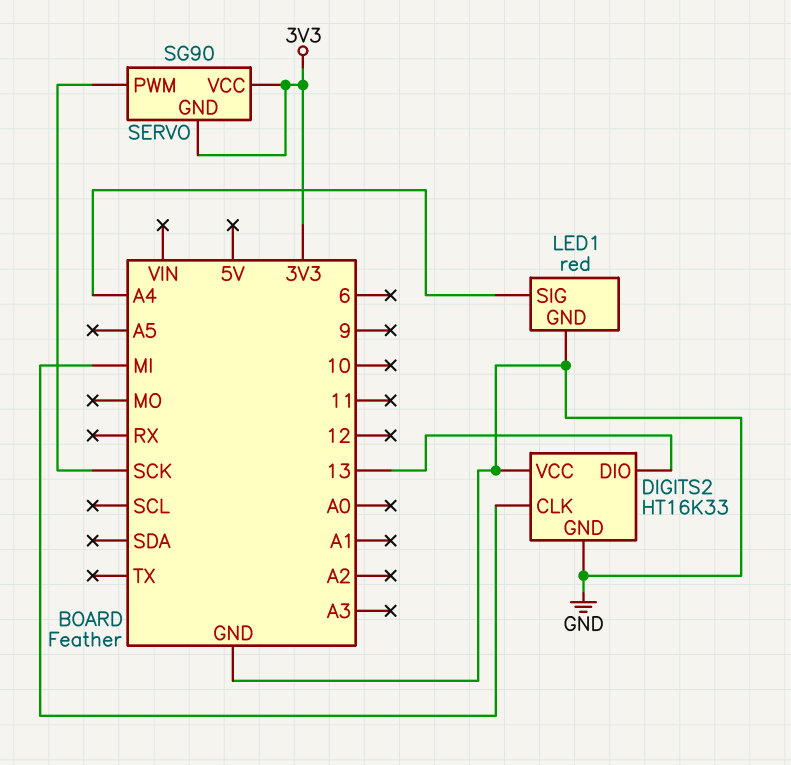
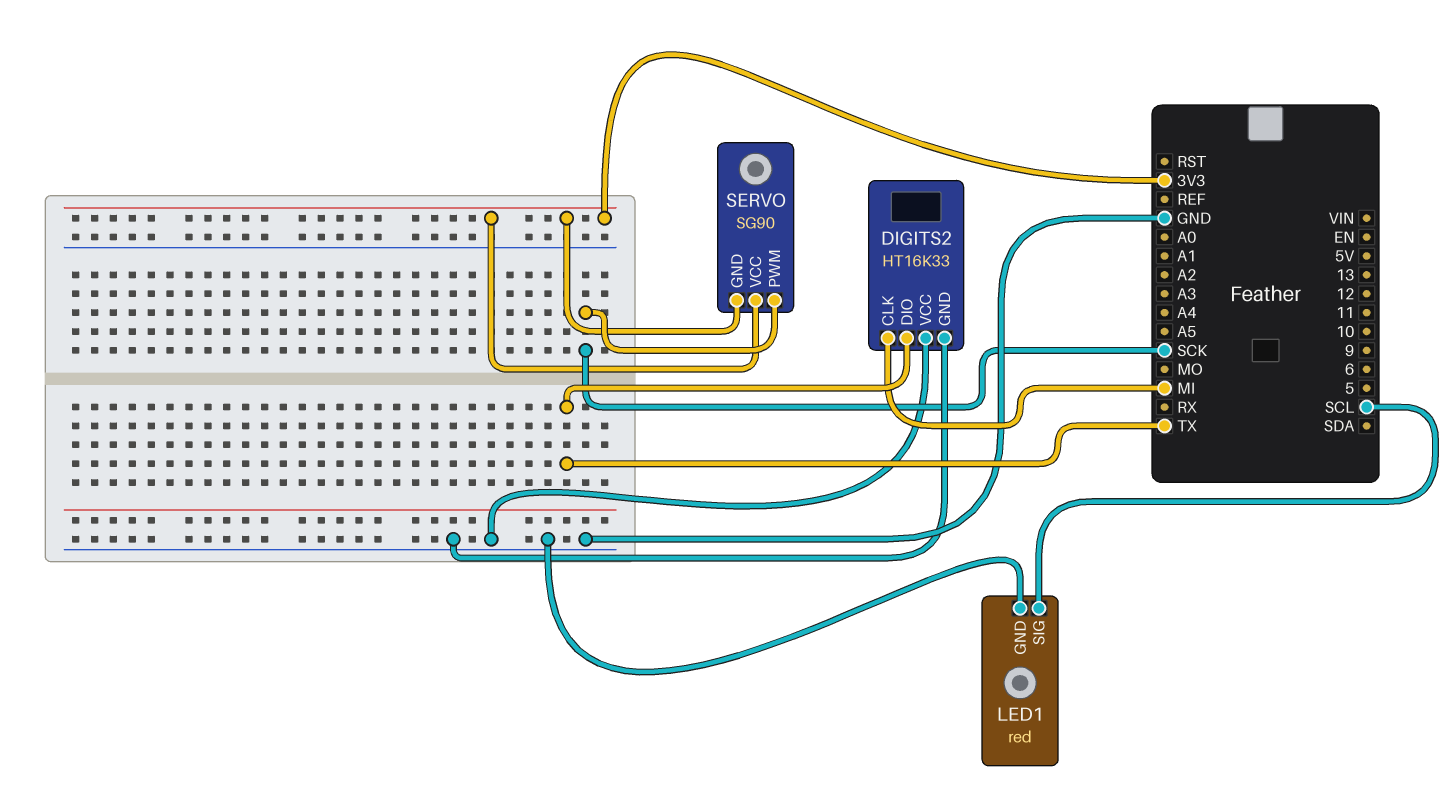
DIGITS2 pin DIO: 13 -> TX
LED1 pin SIG: A4 -> SCL

